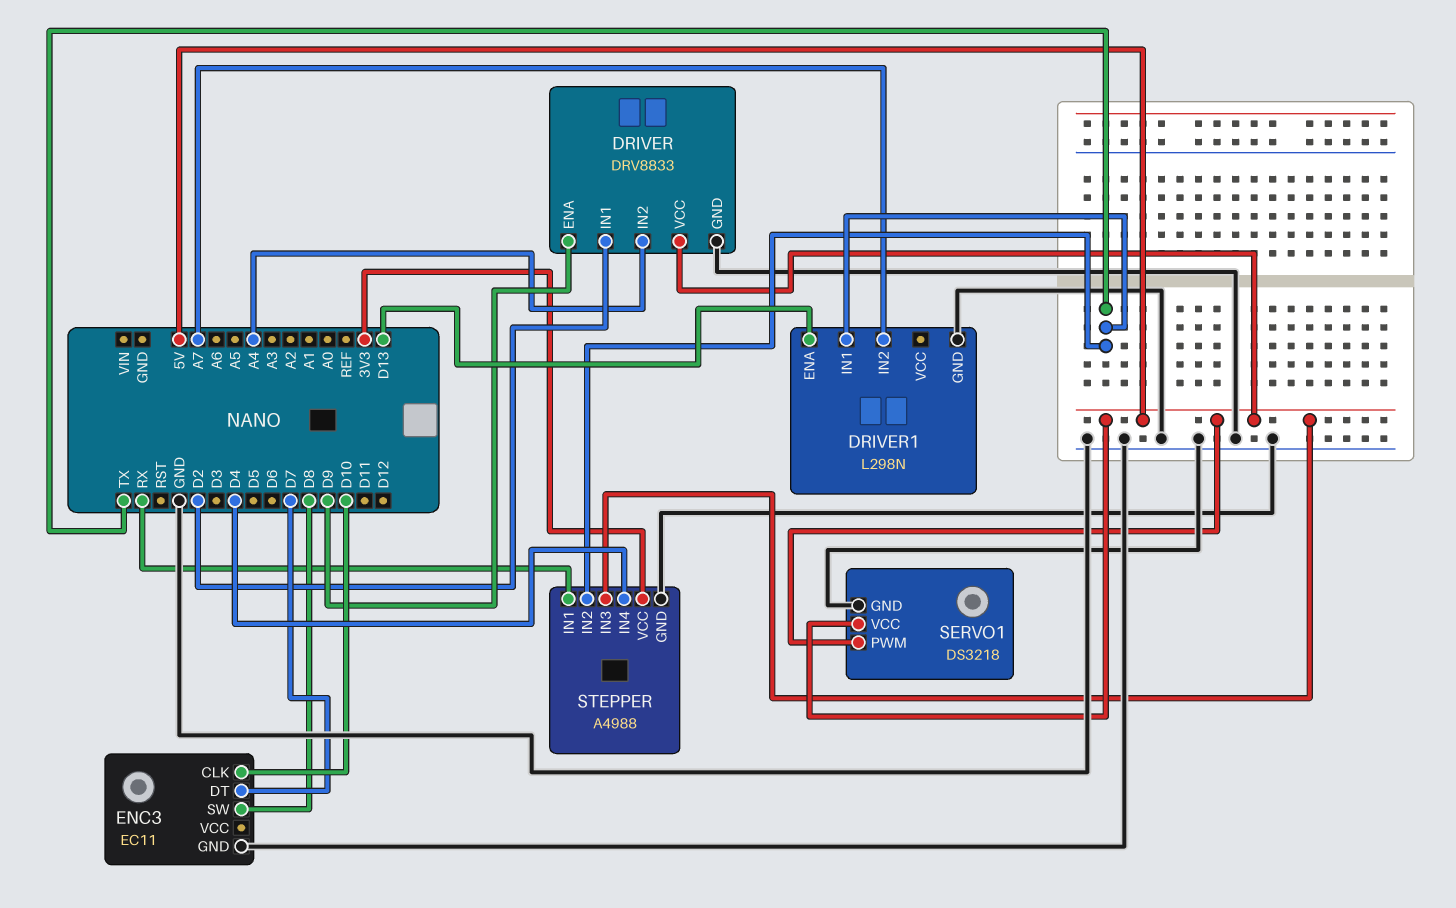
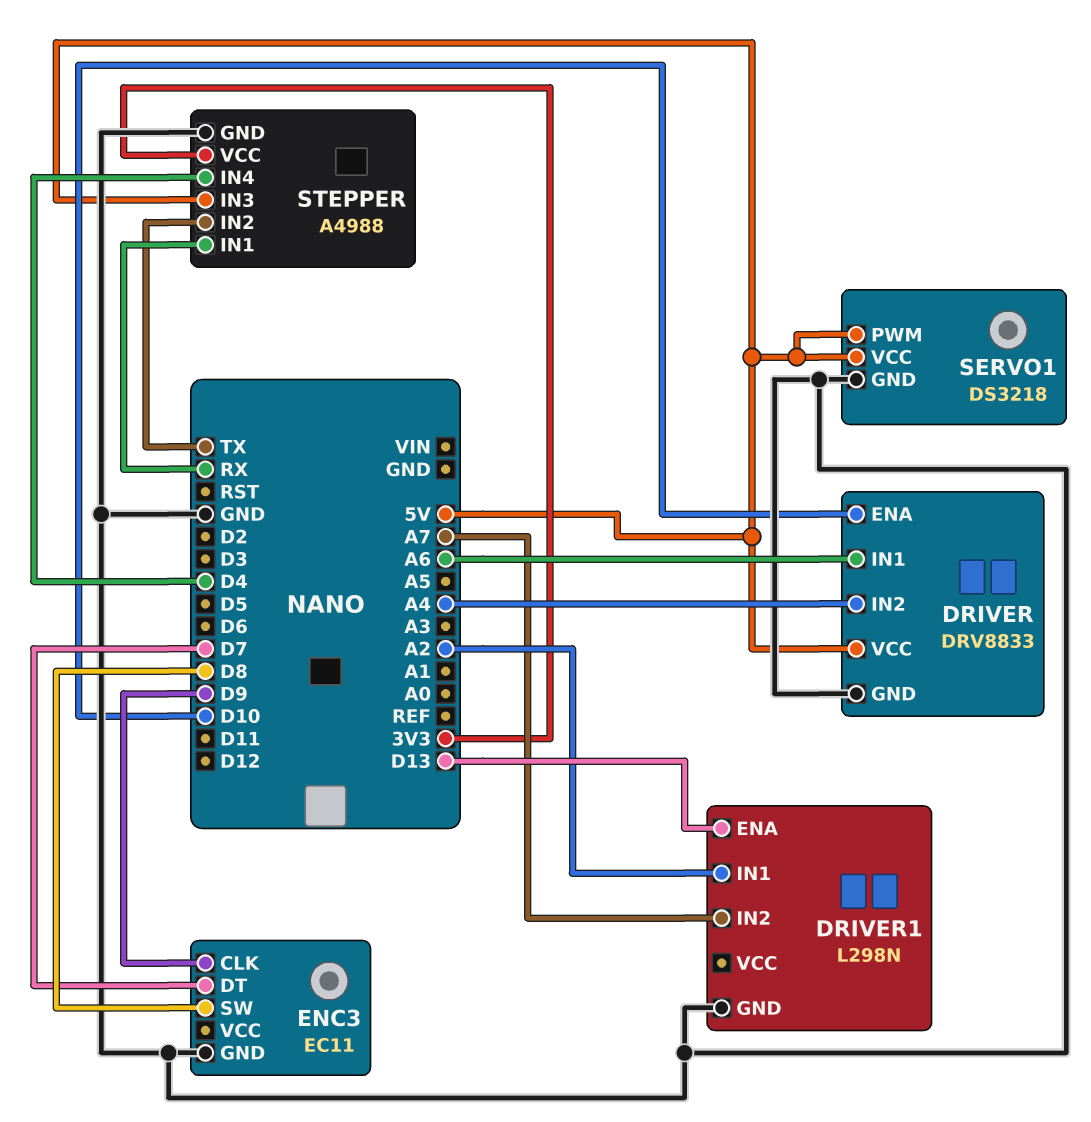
DRIVER pin ENA: D9 -> D10
DRIVER pin IN1: D2 -> A6
DRIVER1 pin IN1: TX -> A2
ENC3 pin CLK: D10 -> D9

